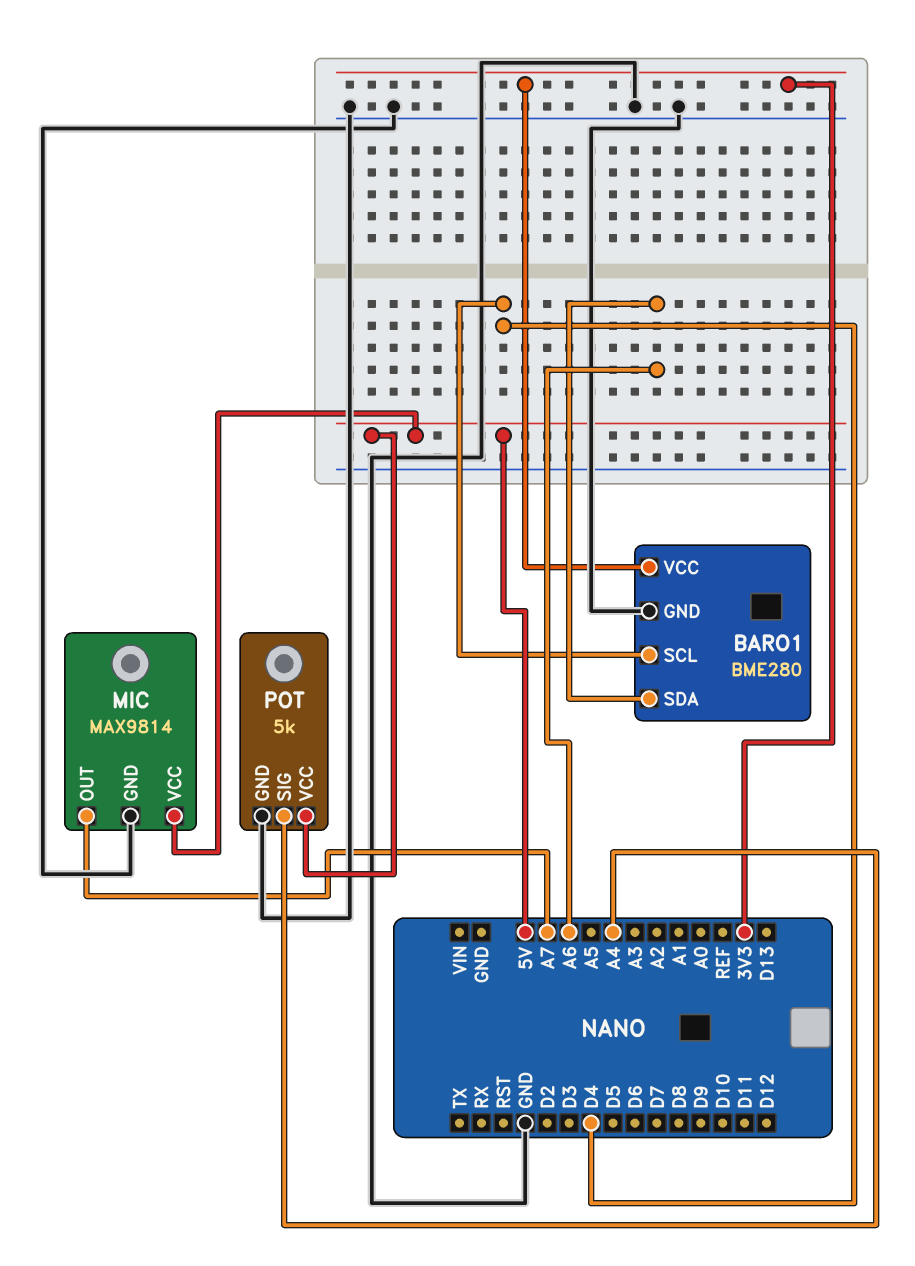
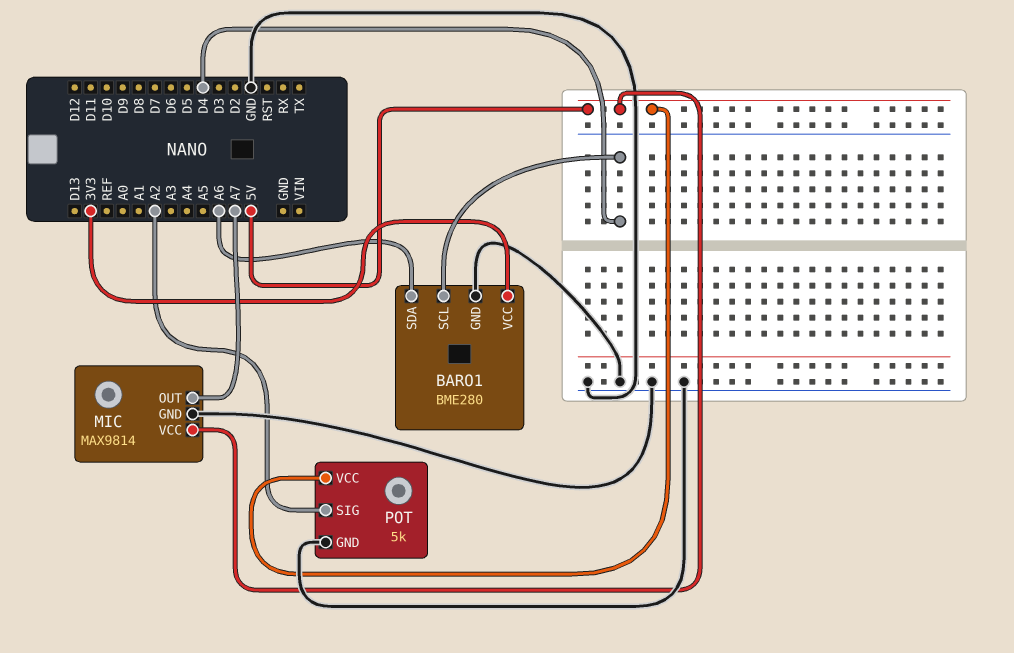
POT pin SIG: A4 -> A2

